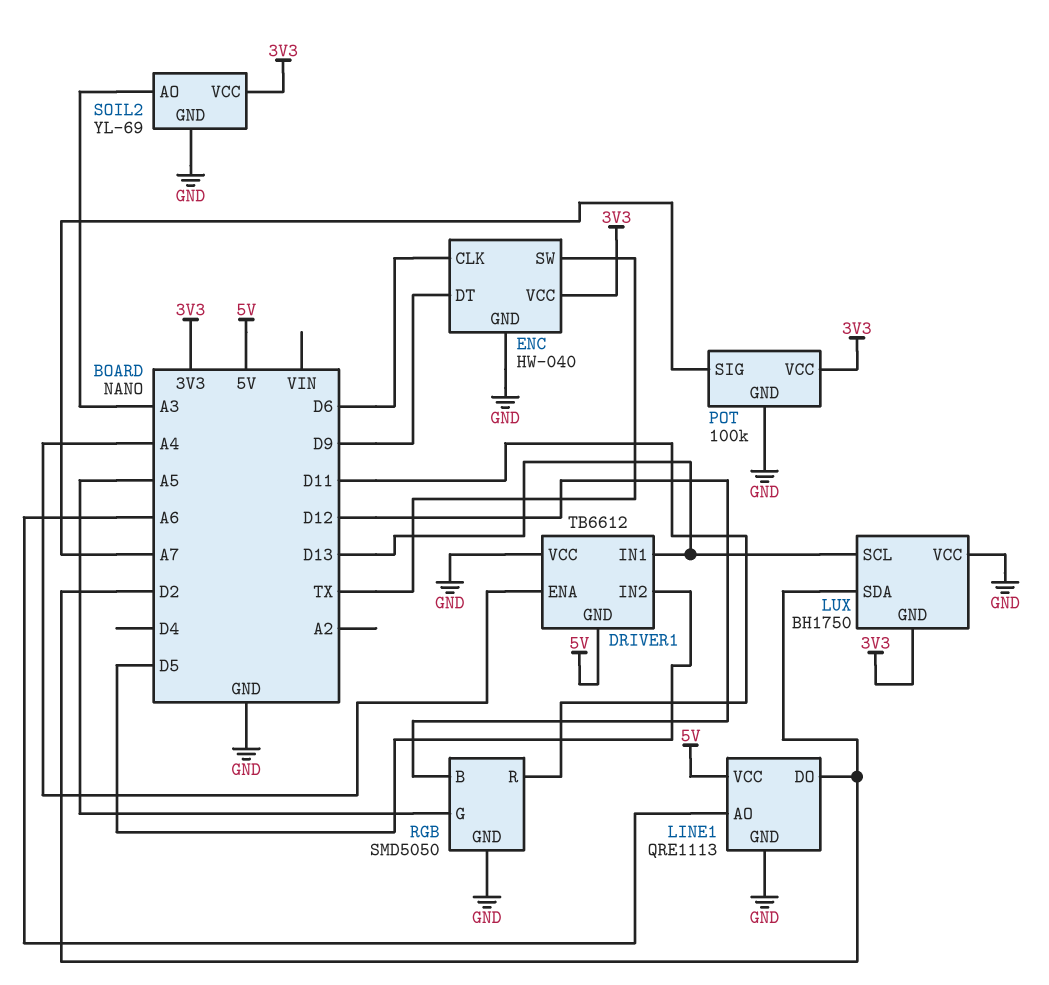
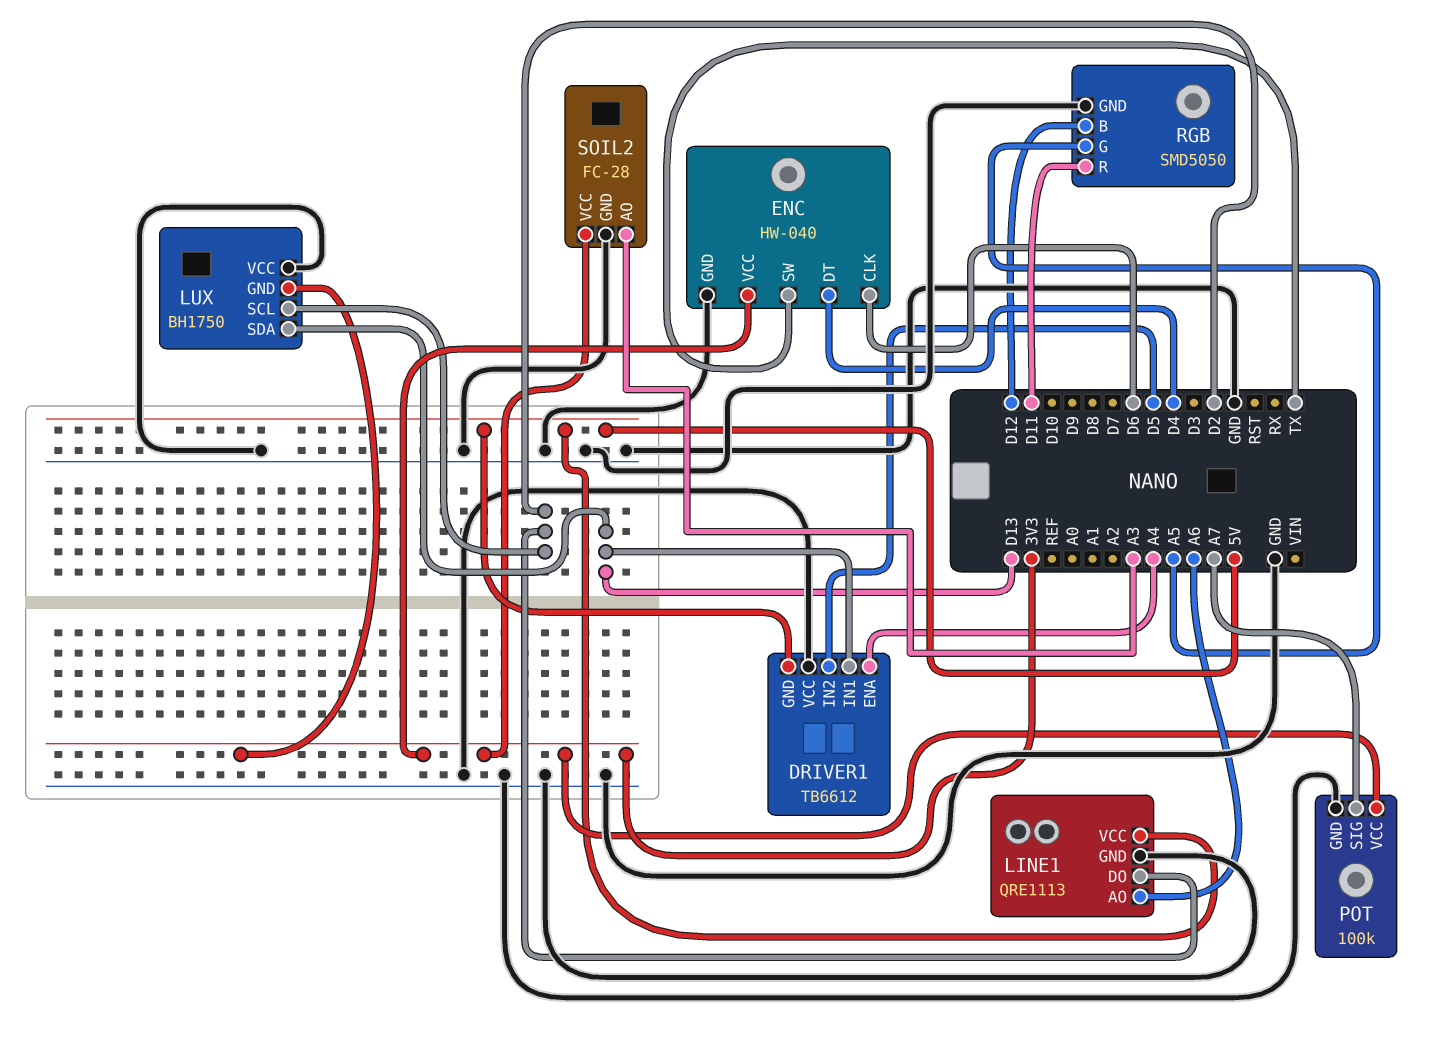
ENC pin DT: D9 -> D4
LUX pin SCL: D13 -> D2
LUX pin SDA: D2 -> D13
SOIL2: YL-69 -> FC-28

